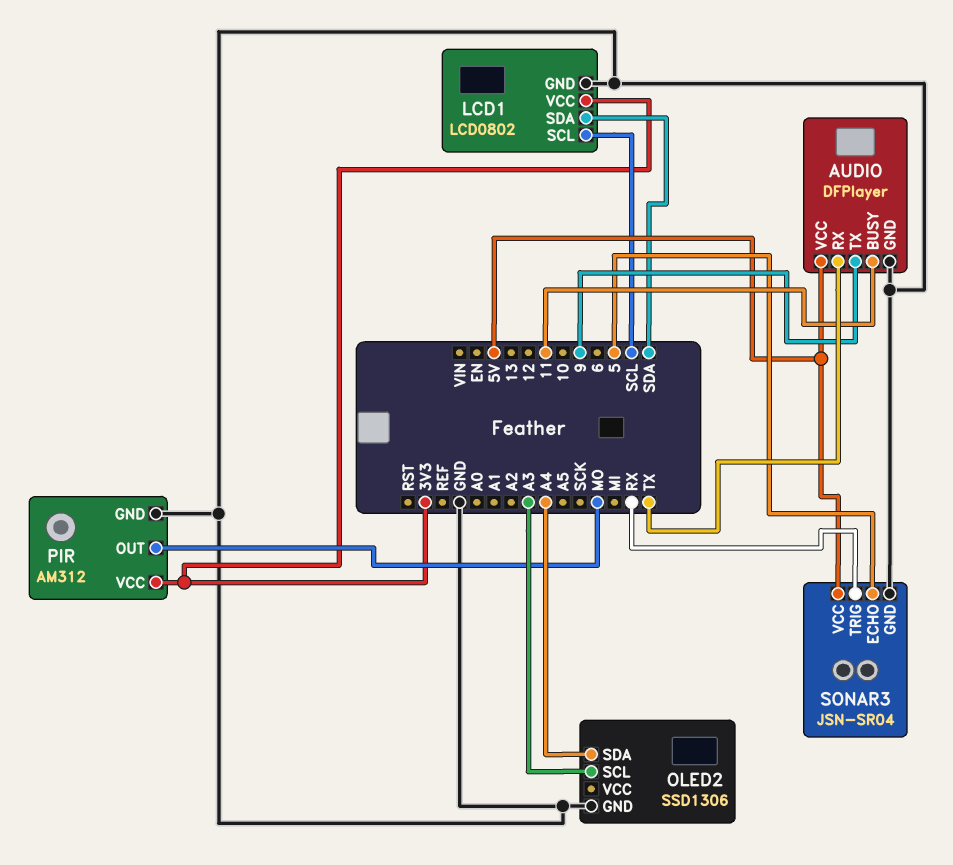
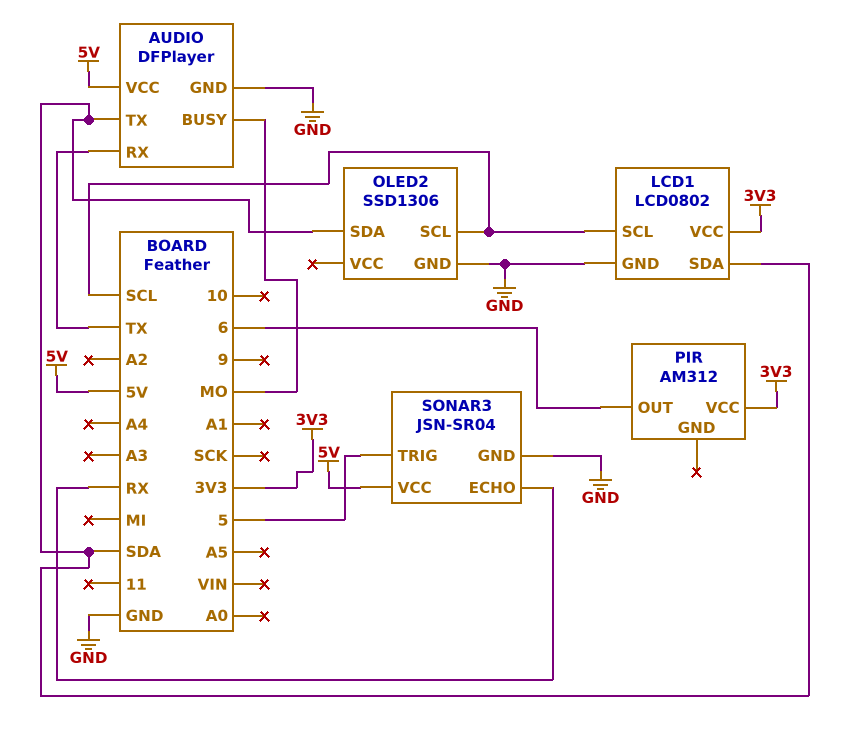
AUDIO pin BUSY: 11 -> MO
AUDIO pin TX: 9 -> SDA
OLED2 pin SCL: A3 -> SCL
OLED2 pin SDA: A4 -> SDA
PIR pin GND: GND -> none
PIR pin OUT: MO -> 6
SONAR3 pin ECHO: 5 -> RX
SONAR3 pin TRIG: RX -> 5

